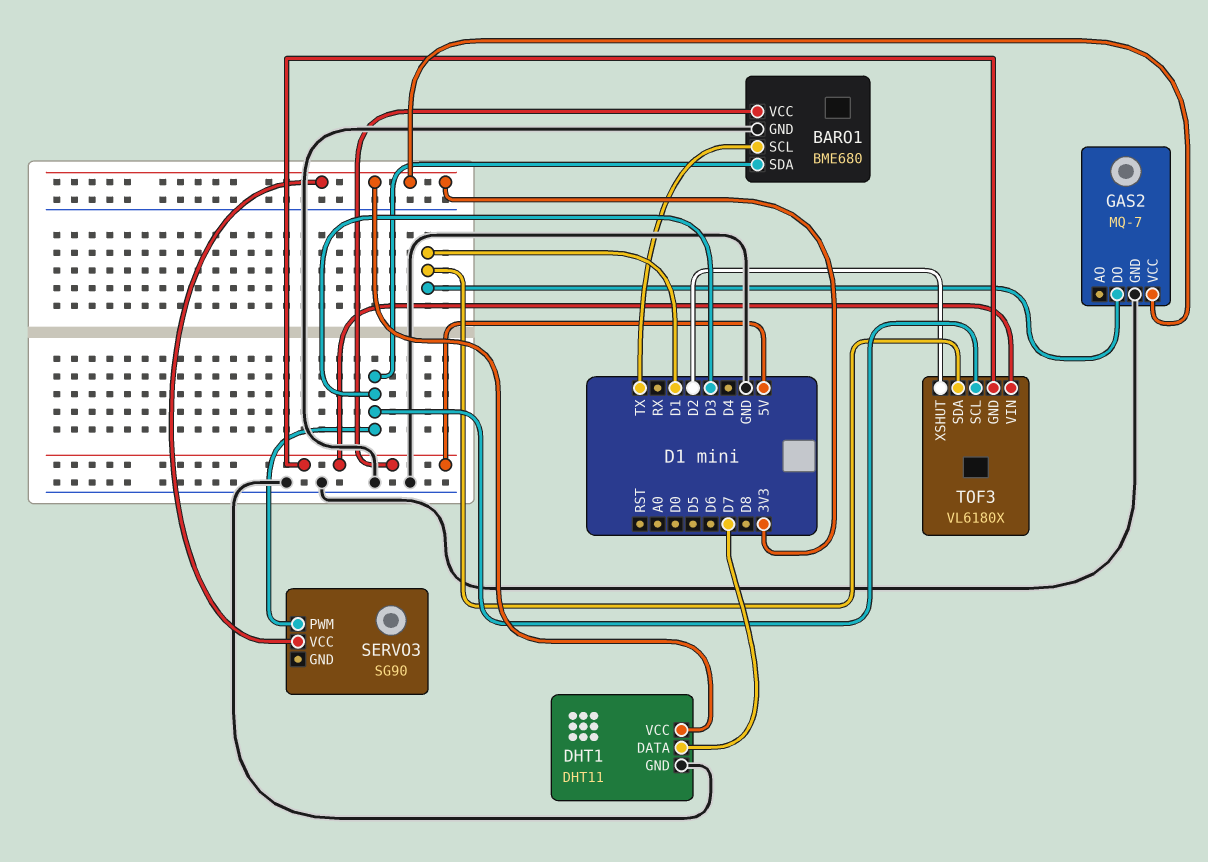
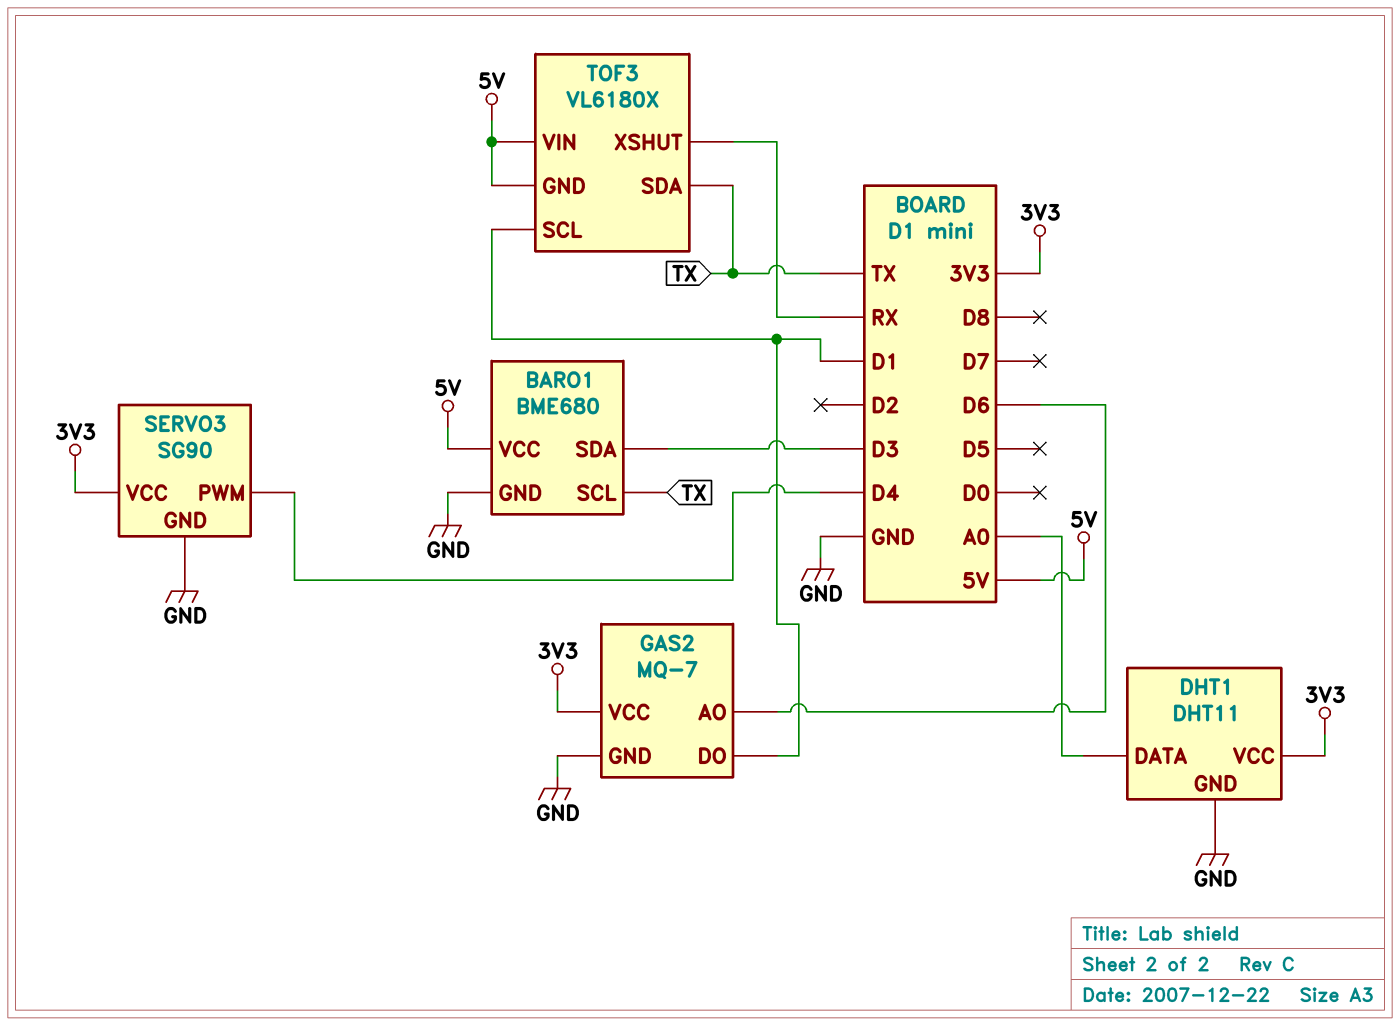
DHT1 pin DATA: D7 -> A0
GAS2 pin AO: none -> D6
SERVO3 pin GND: none -> GND
SERVO3 pin PWM: D3 -> D4
TOF3 pin SCL: D3 -> D1
TOF3 pin SDA: D1 -> TX
TOF3 pin XSHUT: D2 -> RX

